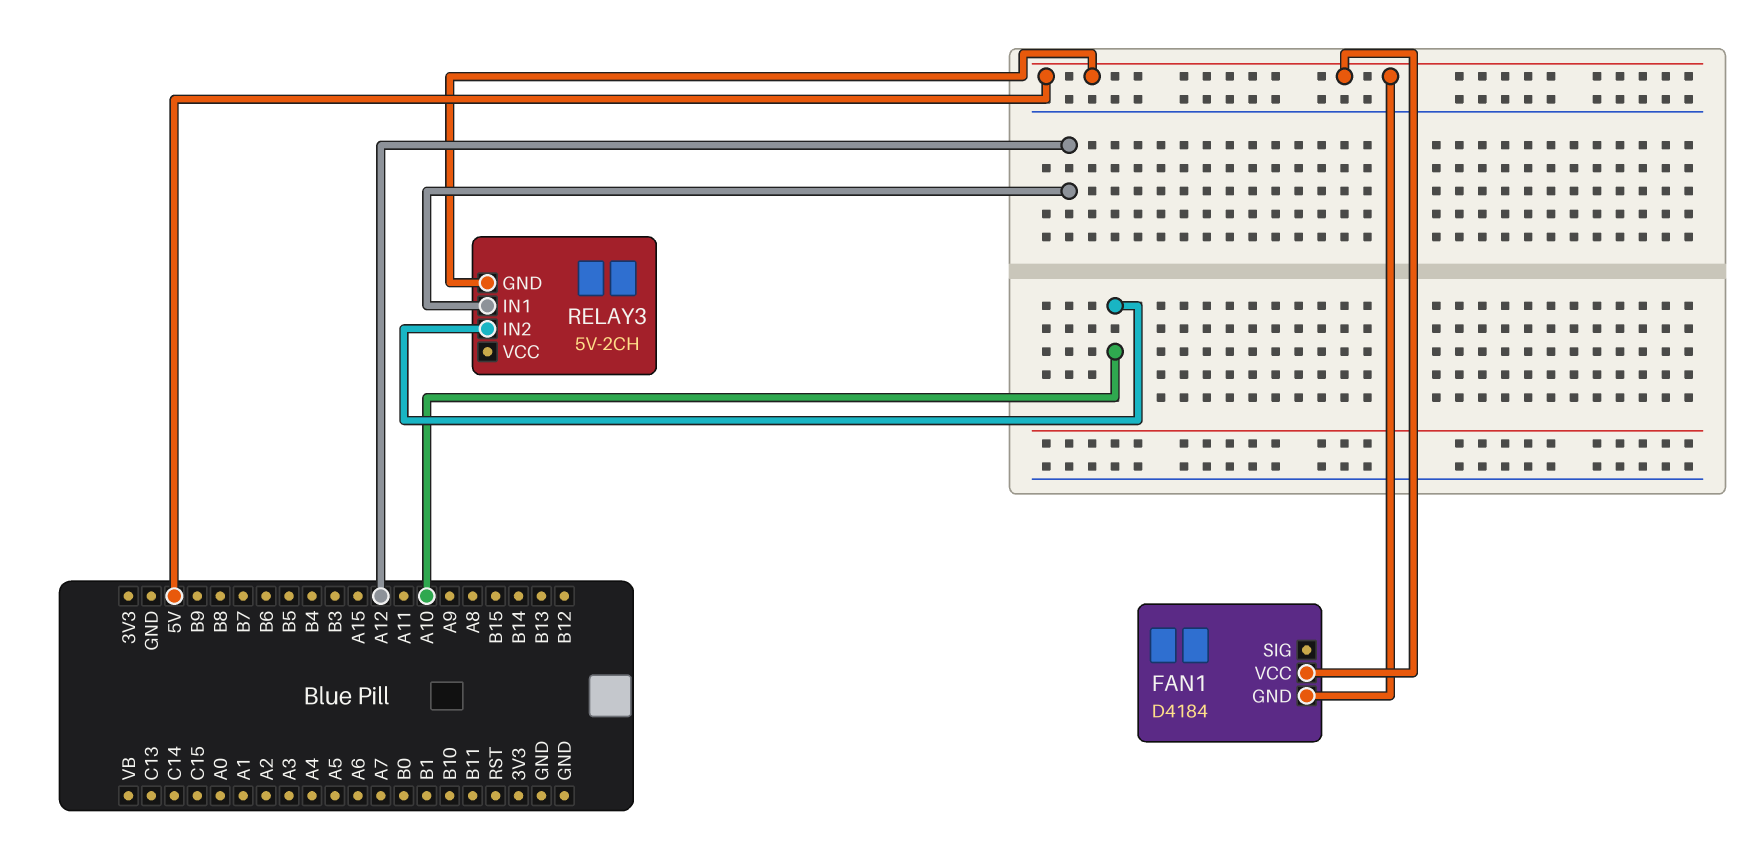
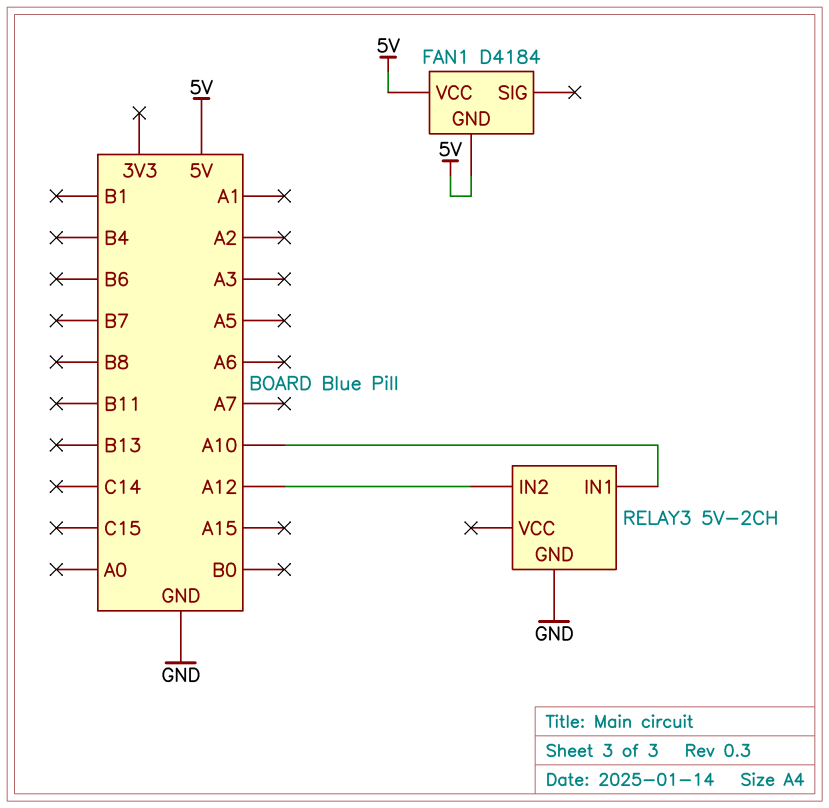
RELAY3 pin GND: 5V -> GND
RELAY3 pin IN1: A12 -> A10
RELAY3 pin IN2: A10 -> A12

